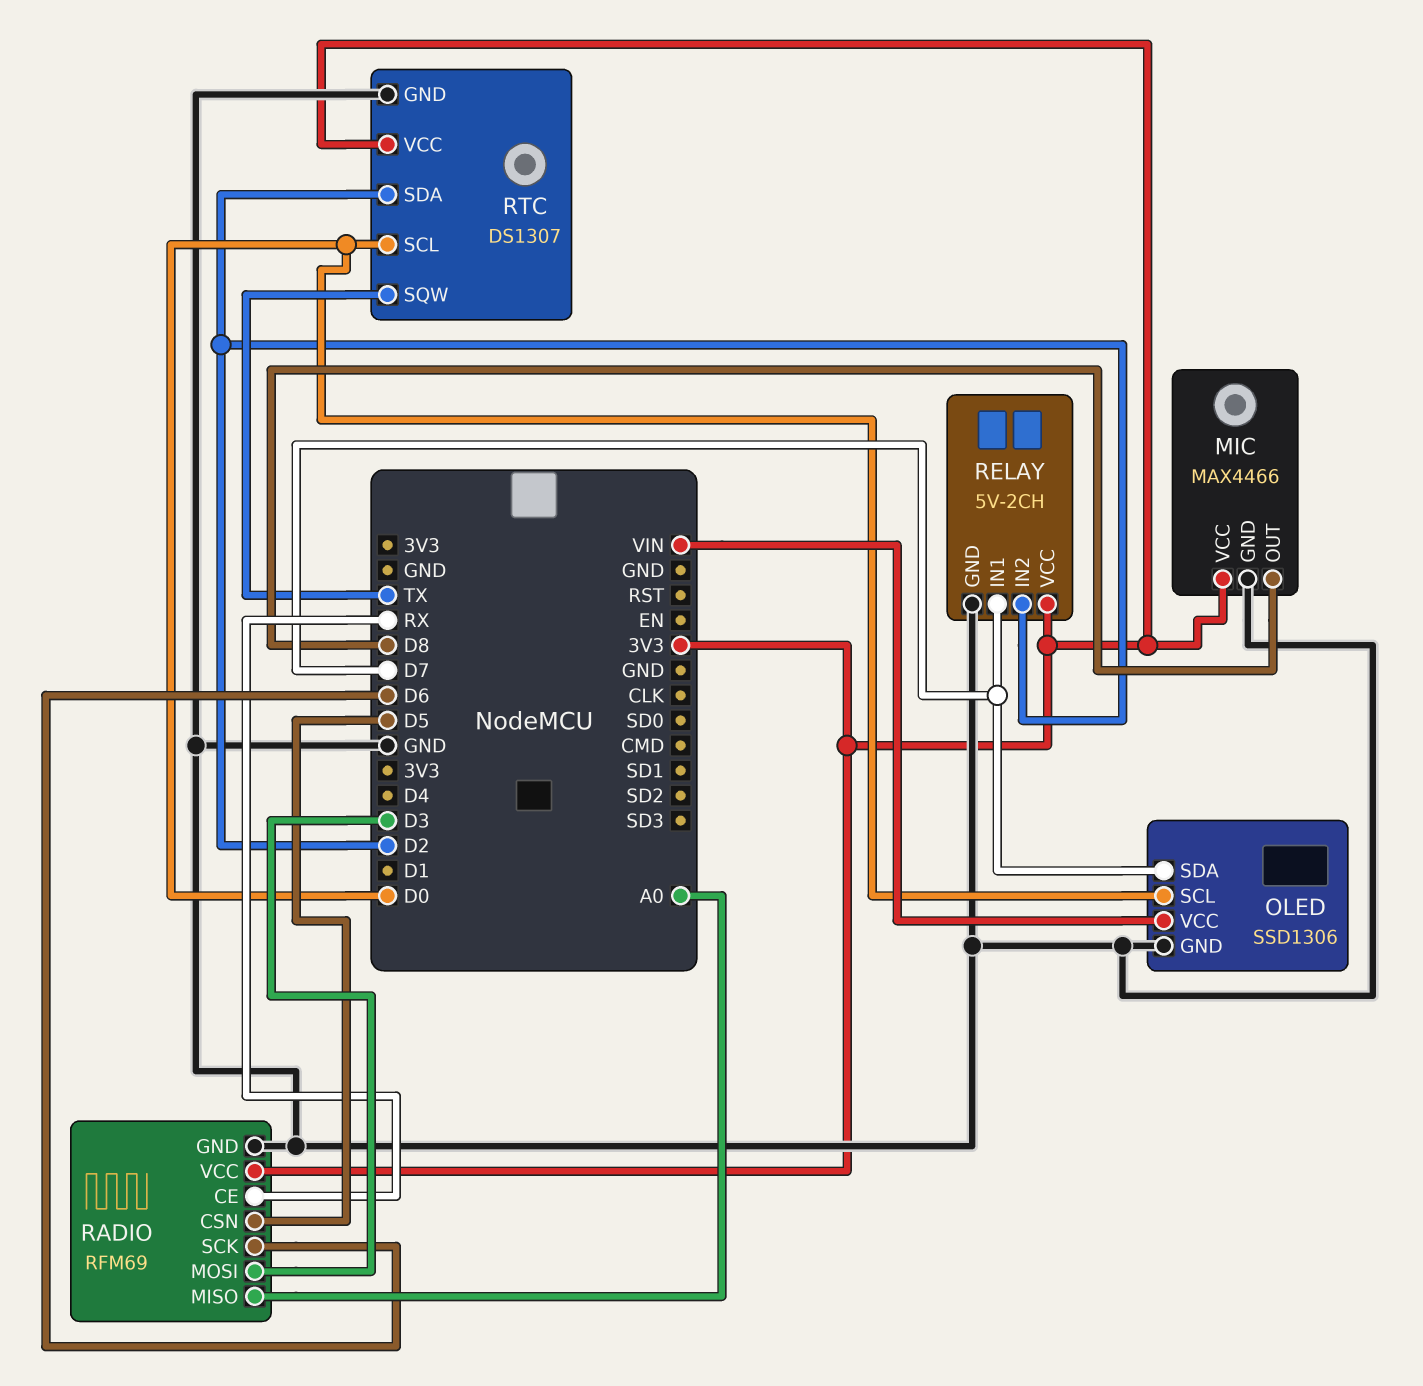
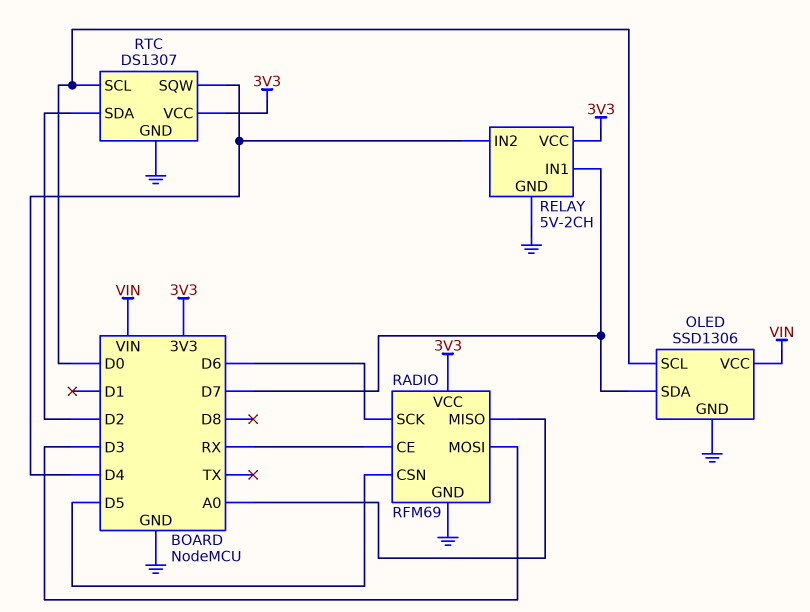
MIC: MAX4466 -> none
MIC pin GND: GND -> none
MIC pin OUT: D8 -> none
MIC pin VCC: 3V3 -> none
RELAY pin IN2: D2 -> D4
RTC pin SQW: TX -> D4

